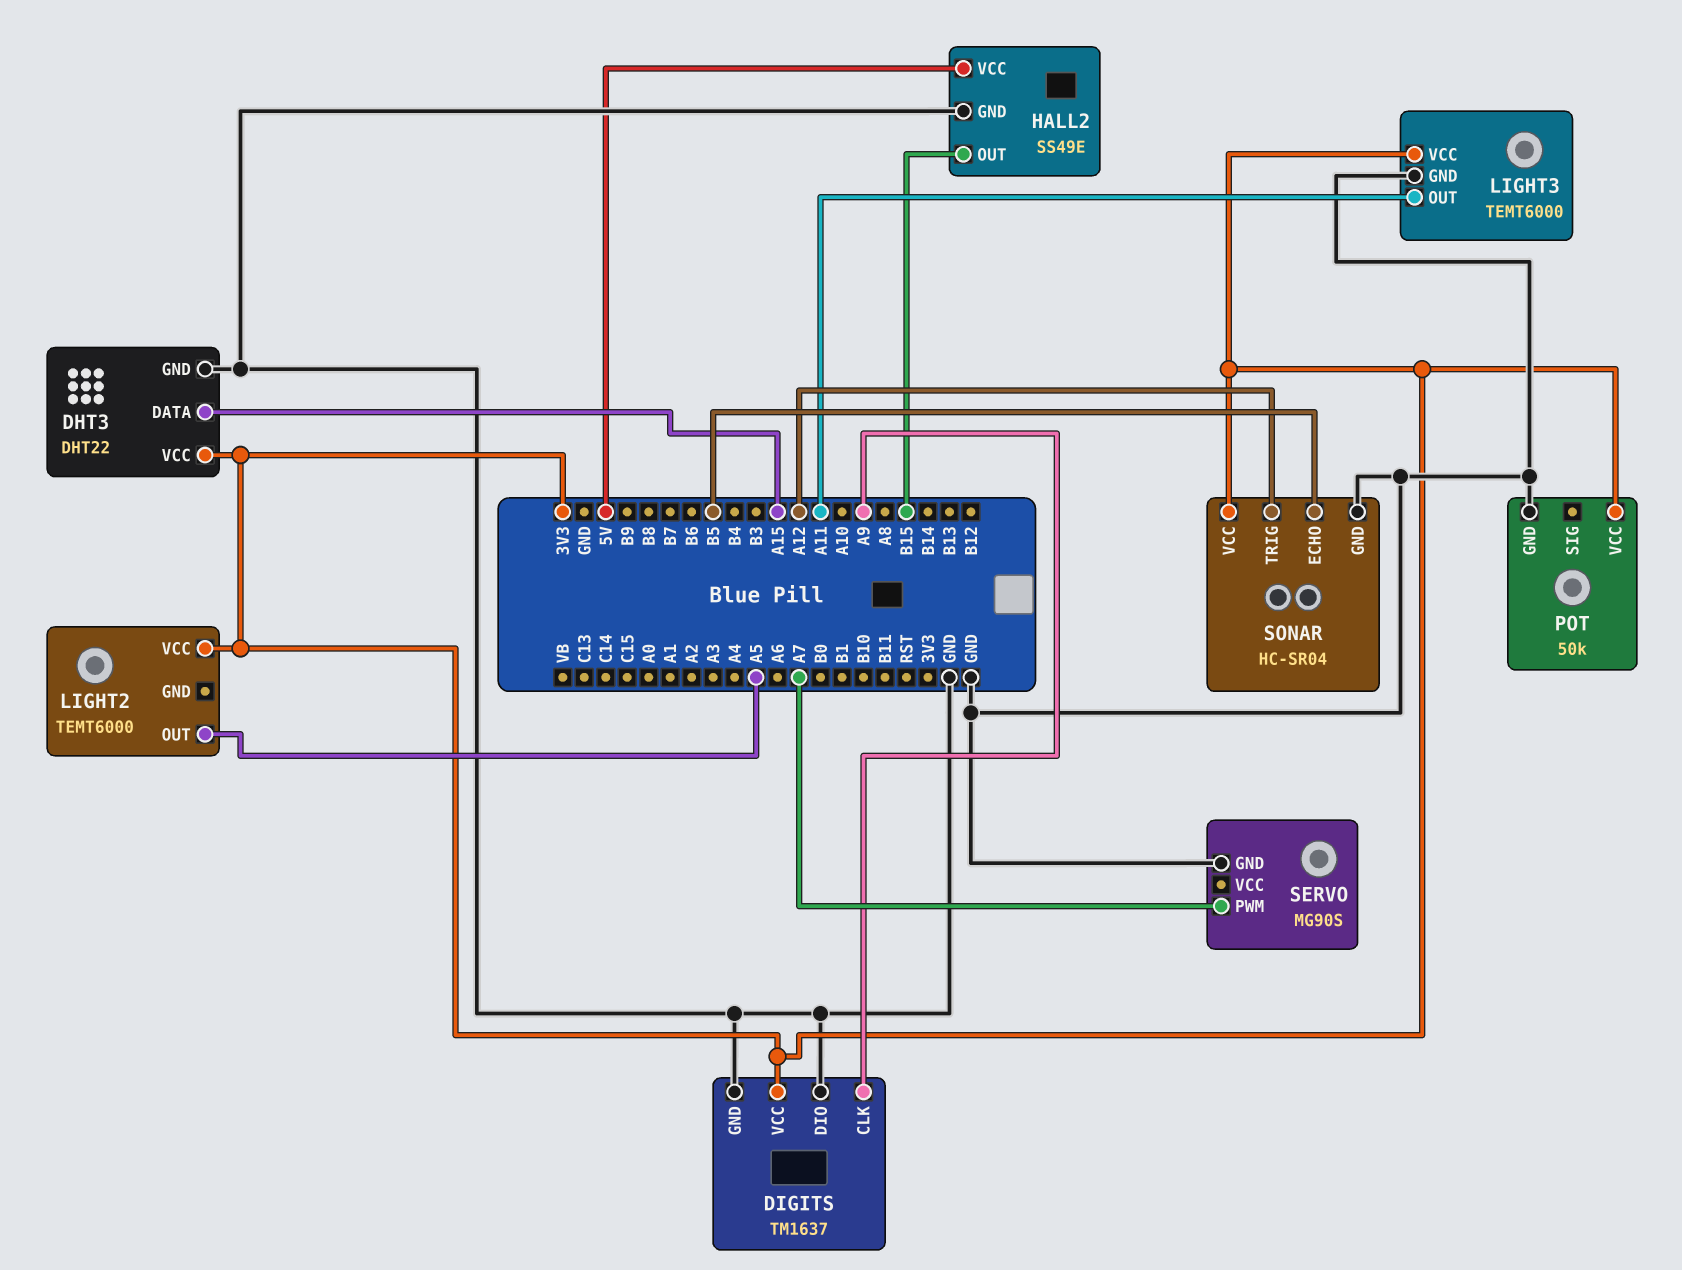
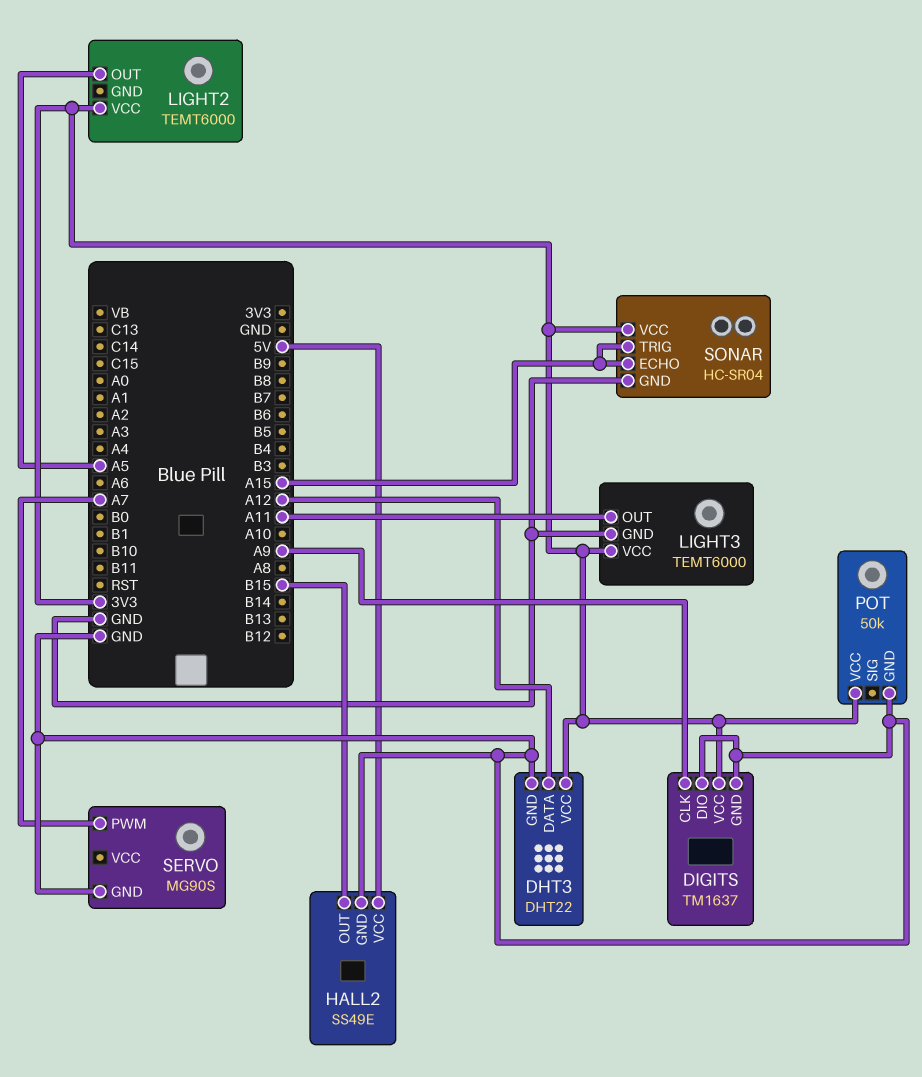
DHT3 pin DATA: A15 -> A12
SONAR pin ECHO: B5 -> A15
SONAR pin TRIG: A12 -> A15

